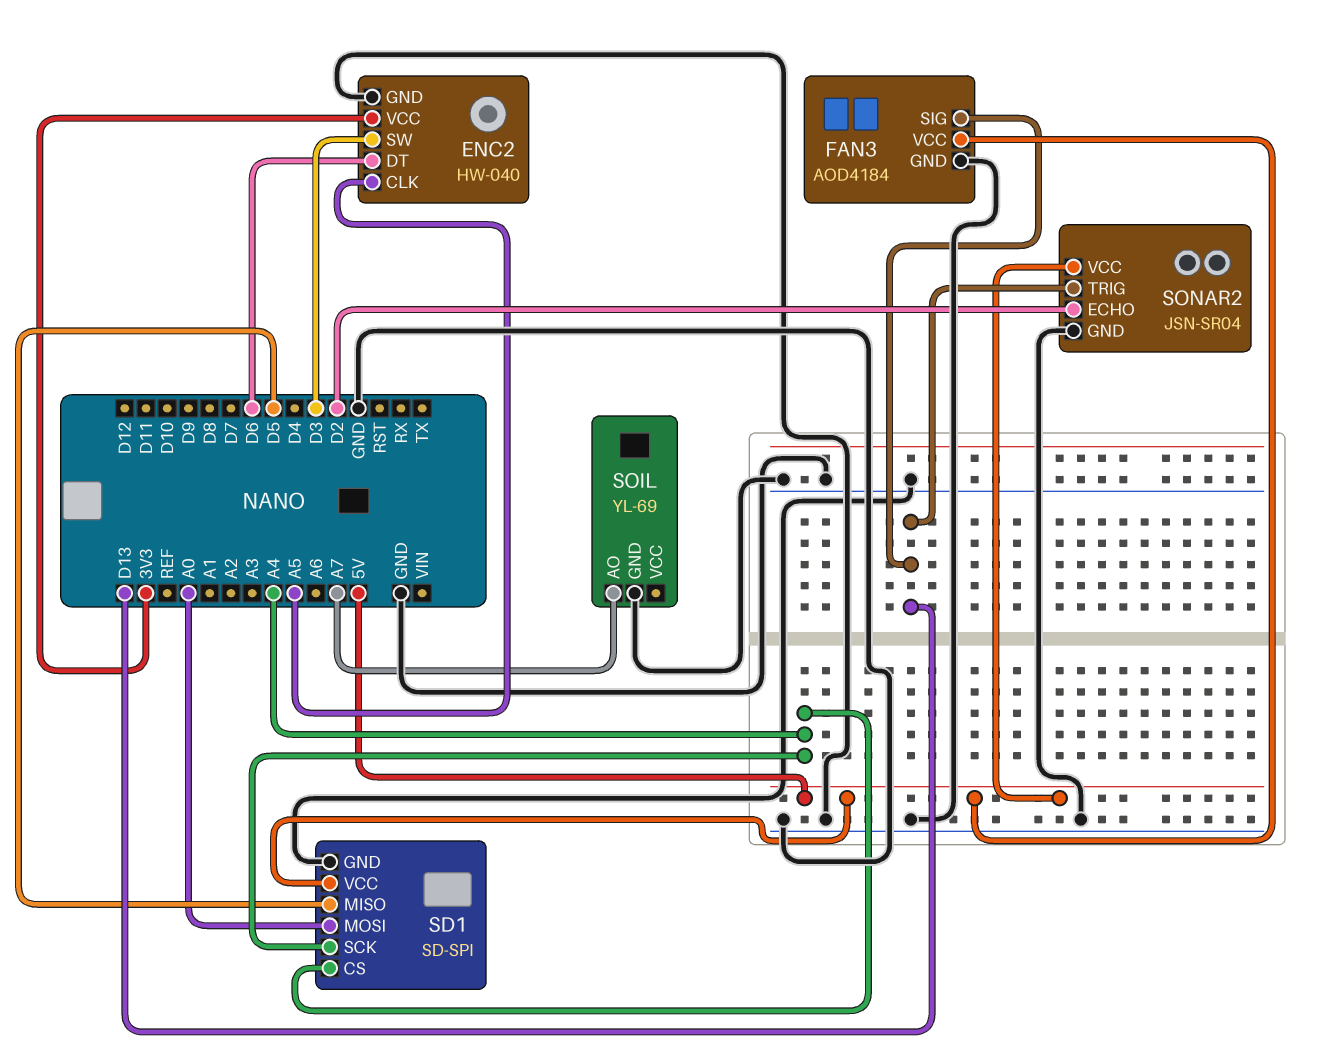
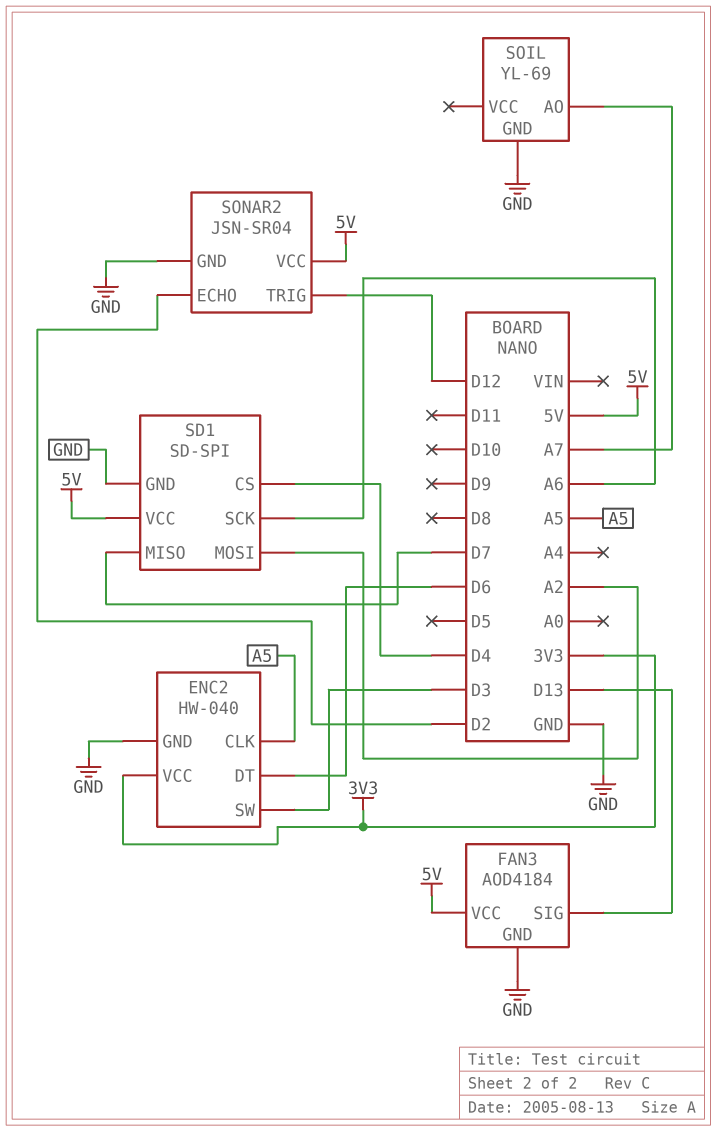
SD1 pin CS: A4 -> D4
SD1 pin MISO: D5 -> D7
SD1 pin MOSI: A0 -> A2
SD1 pin SCK: A4 -> A6
SONAR2 pin TRIG: D13 -> D12

